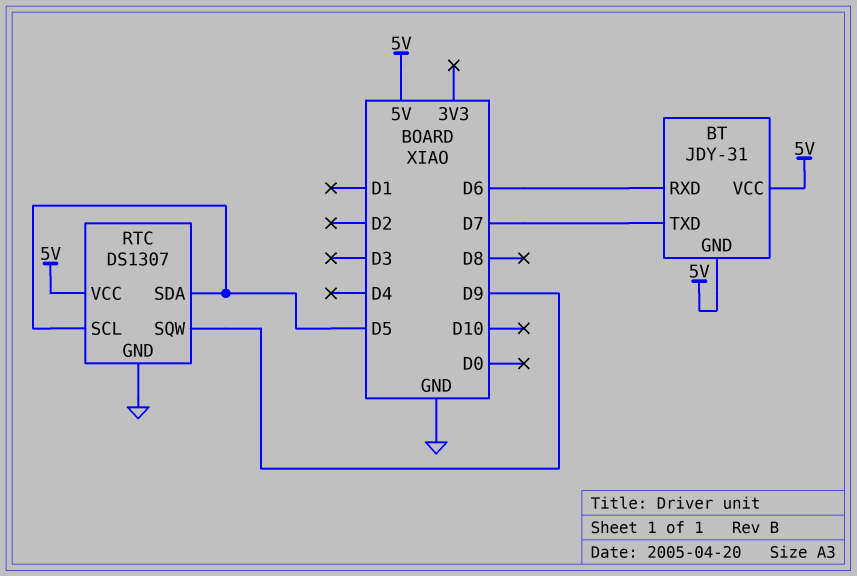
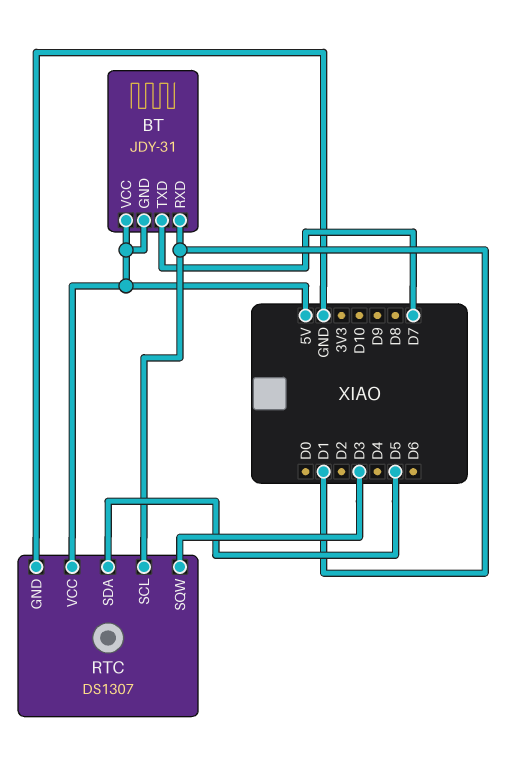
BT pin RXD: D6 -> D1
RTC pin SCL: D5 -> D1
RTC pin SQW: D9 -> D3

